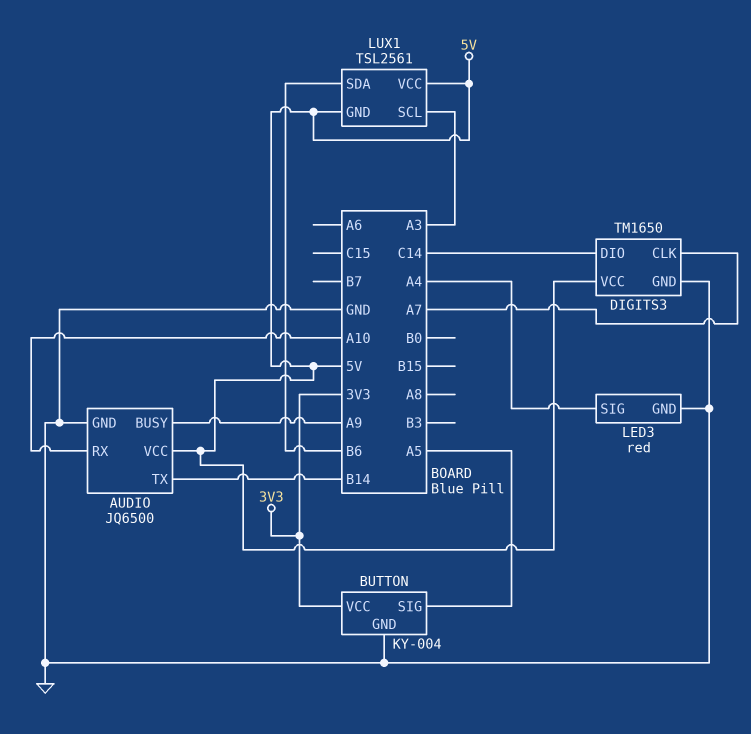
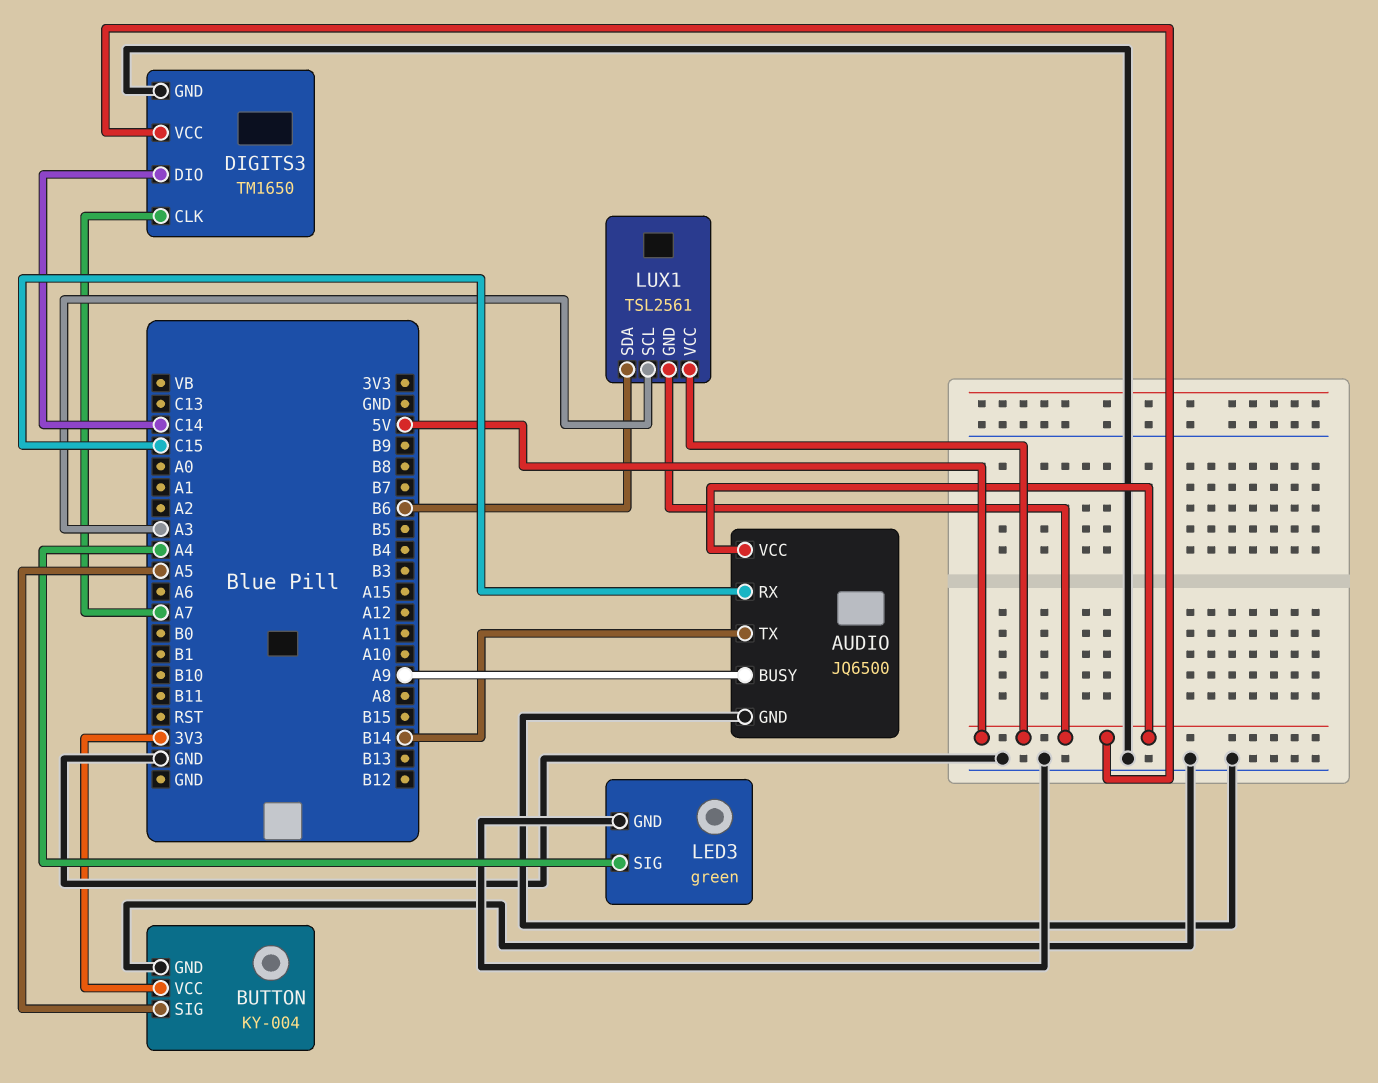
AUDIO pin RX: A10 -> C15
LED3: red -> green

